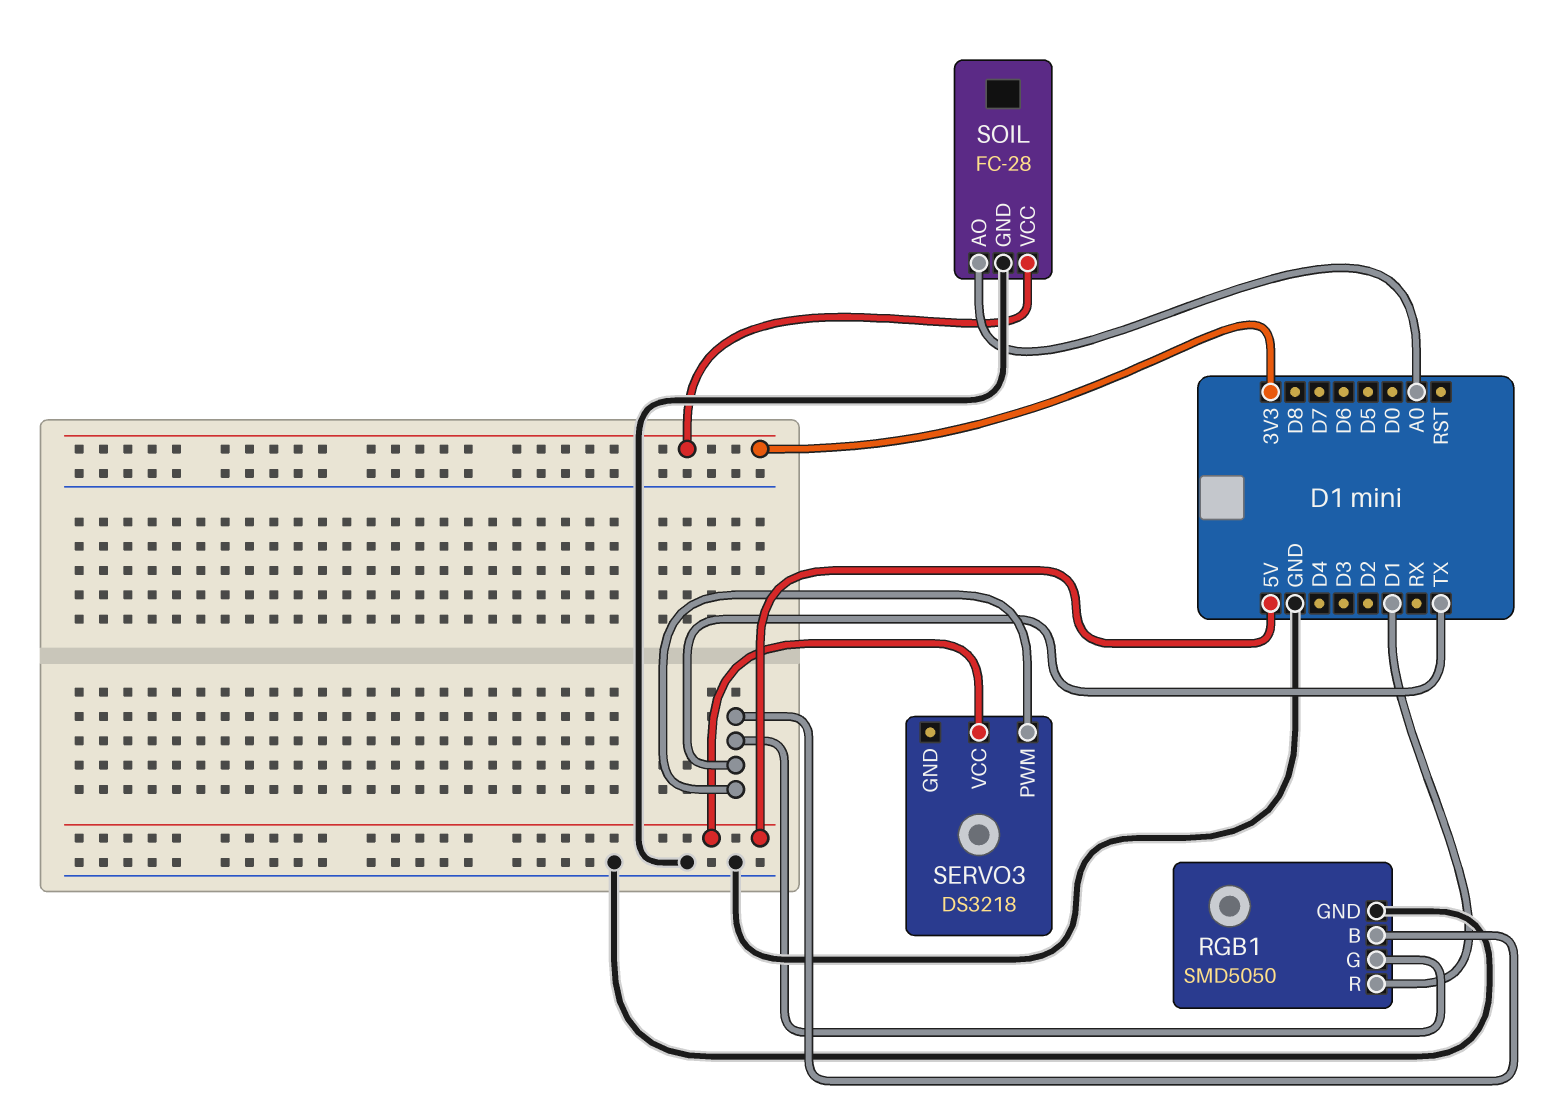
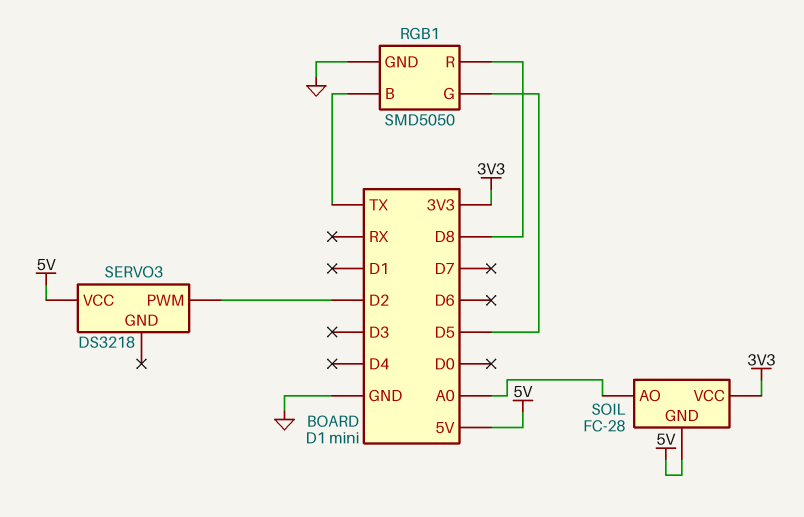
RGB1 pin G: TX -> D5
RGB1 pin R: D1 -> D8
SERVO3 pin PWM: TX -> D2
SOIL pin GND: GND -> 5V

